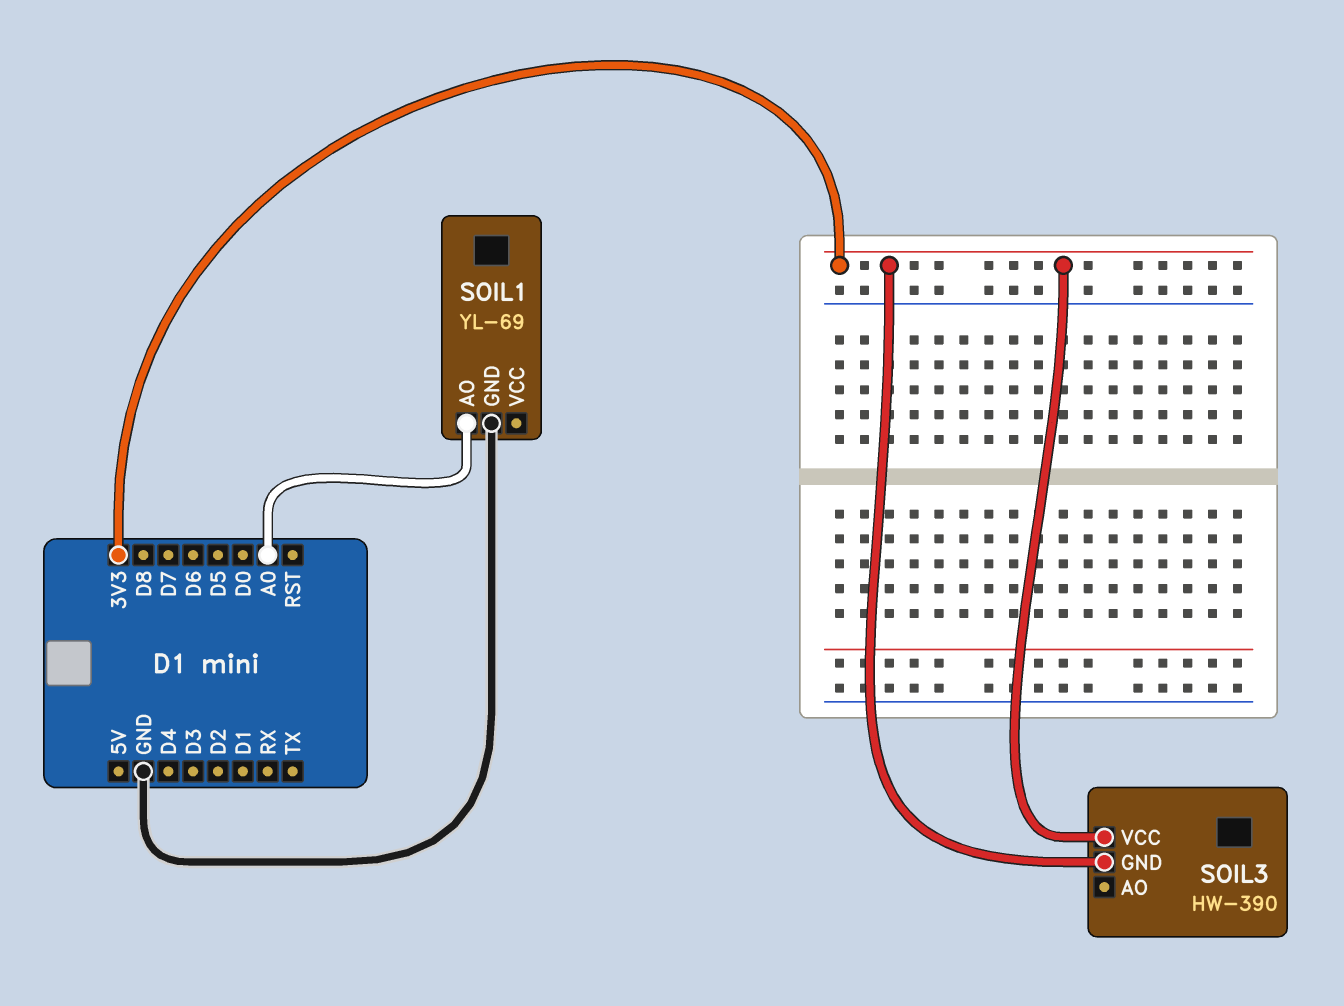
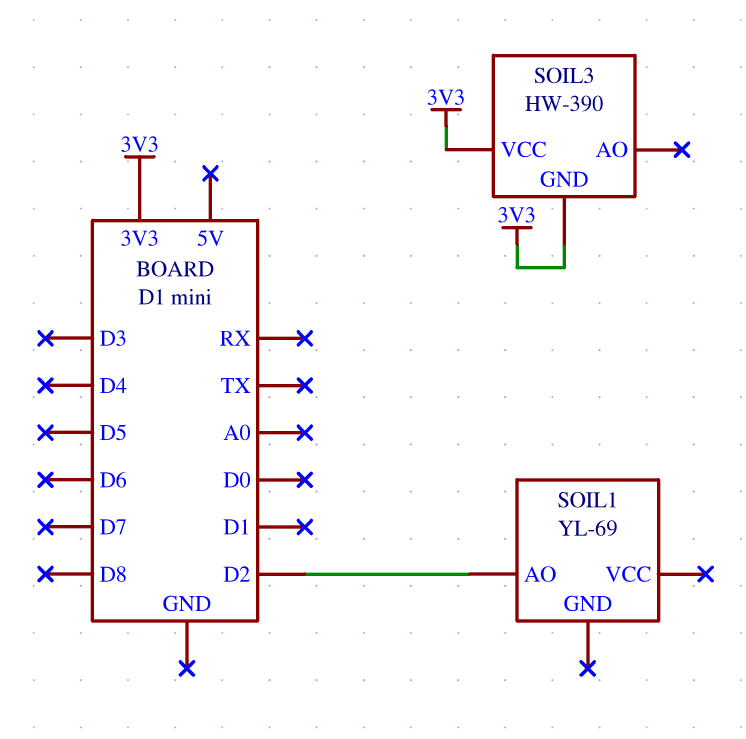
SOIL1 pin AO: A0 -> D2
SOIL1 pin GND: GND -> none

